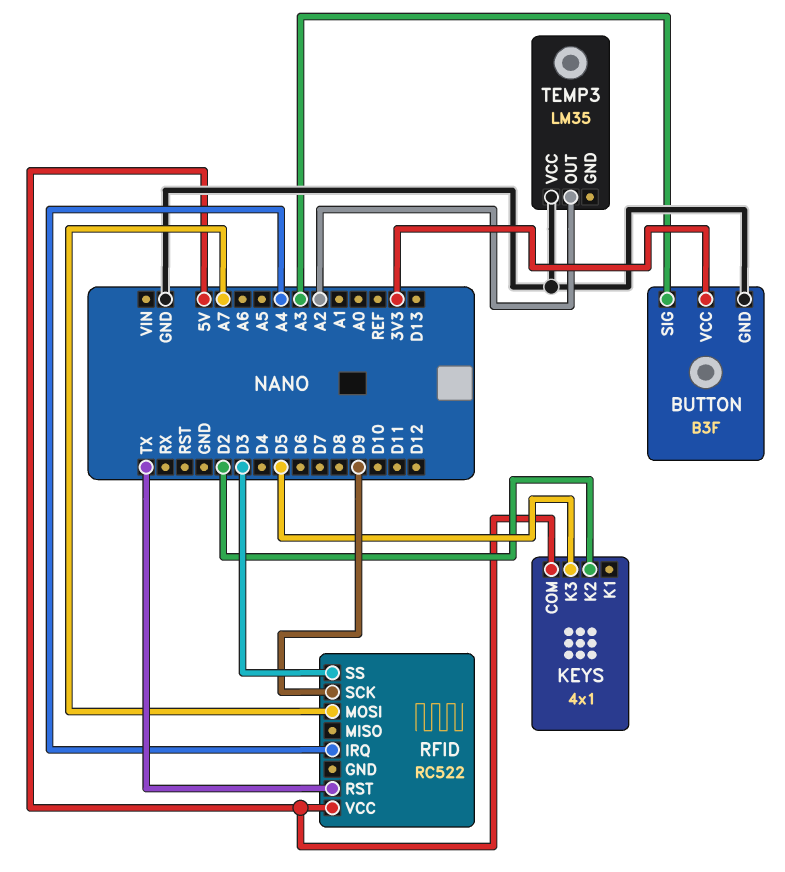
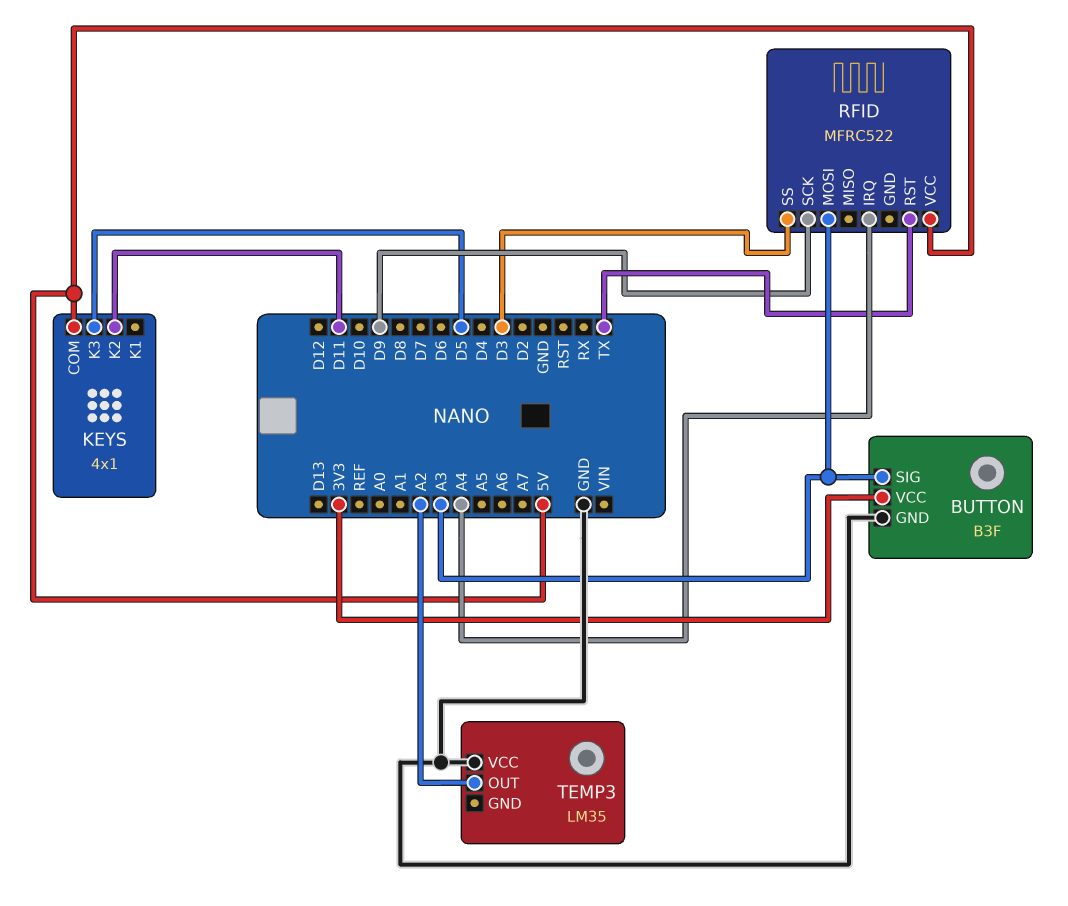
KEYS pin K2: D2 -> D11
RFID: RC522 -> MFRC522
RFID pin MOSI: A7 -> A3

